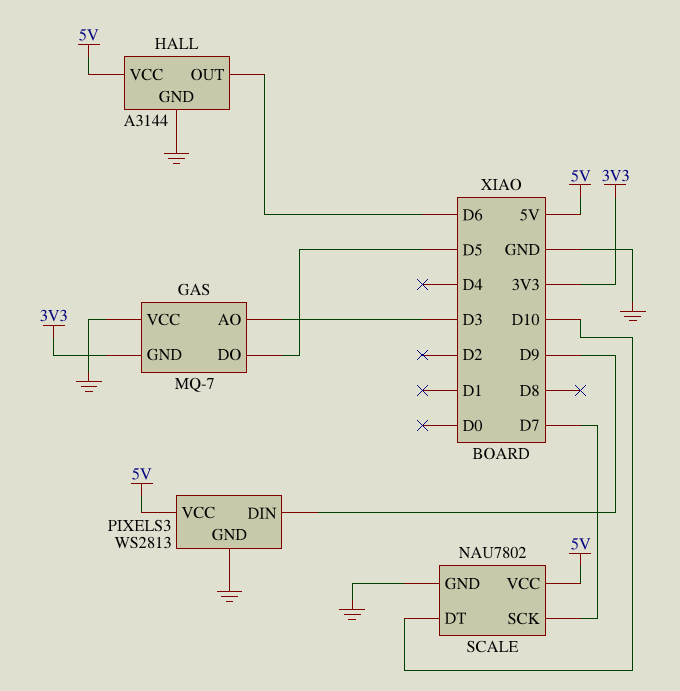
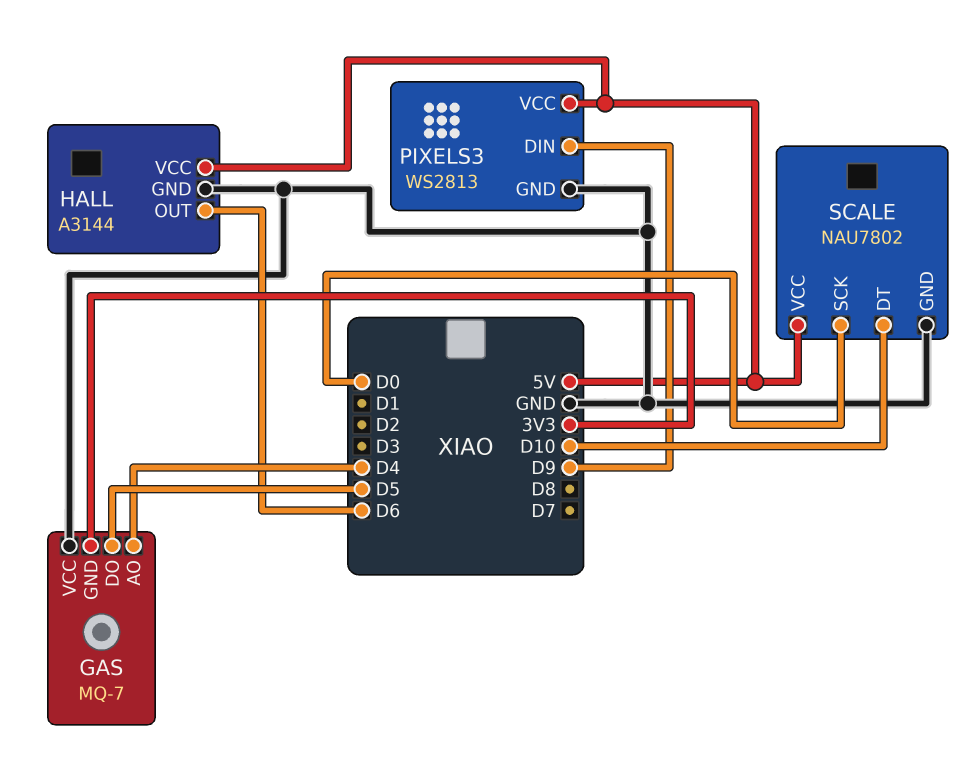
GAS pin AO: D3 -> D4
SCALE pin SCK: D7 -> D0

